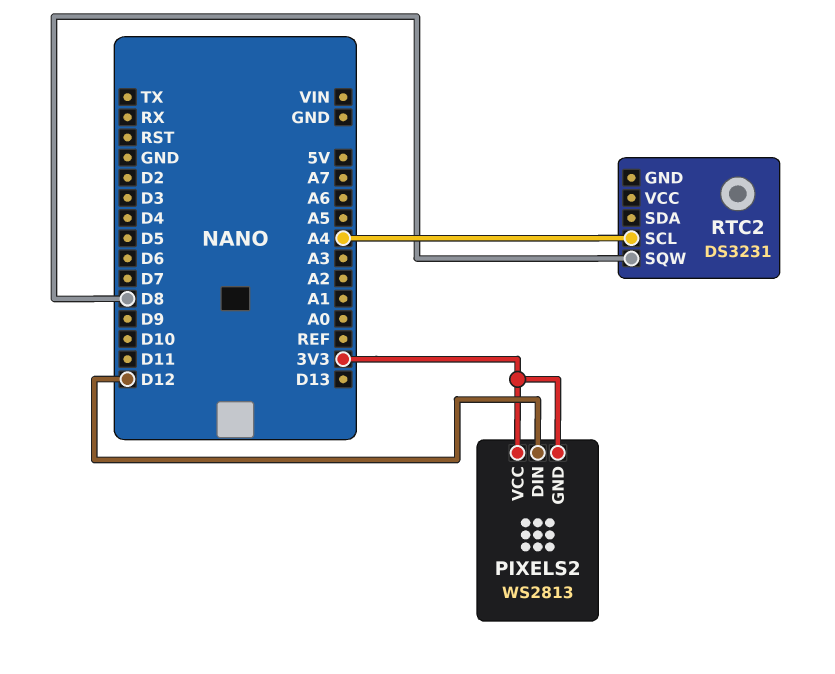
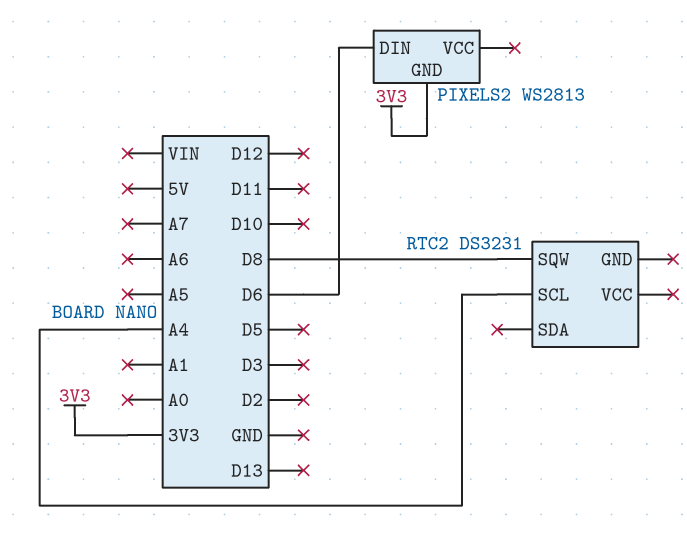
PIXELS2 pin DIN: D12 -> D6
PIXELS2 pin VCC: 3V3 -> none

